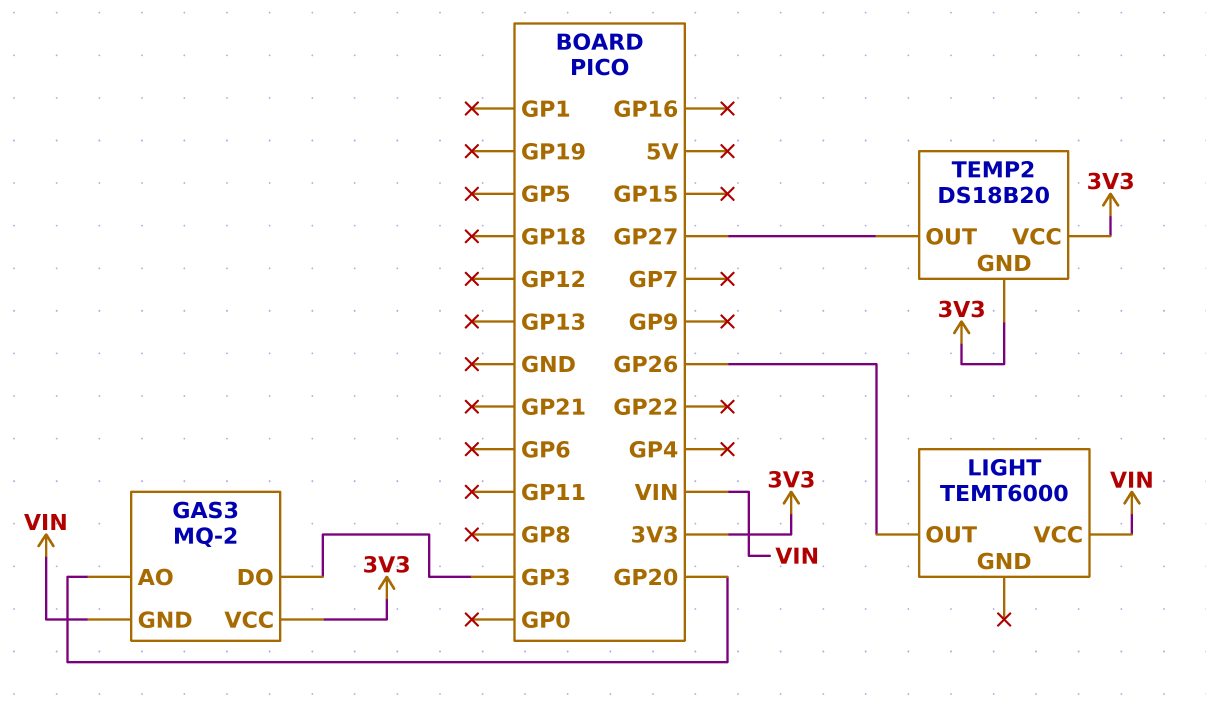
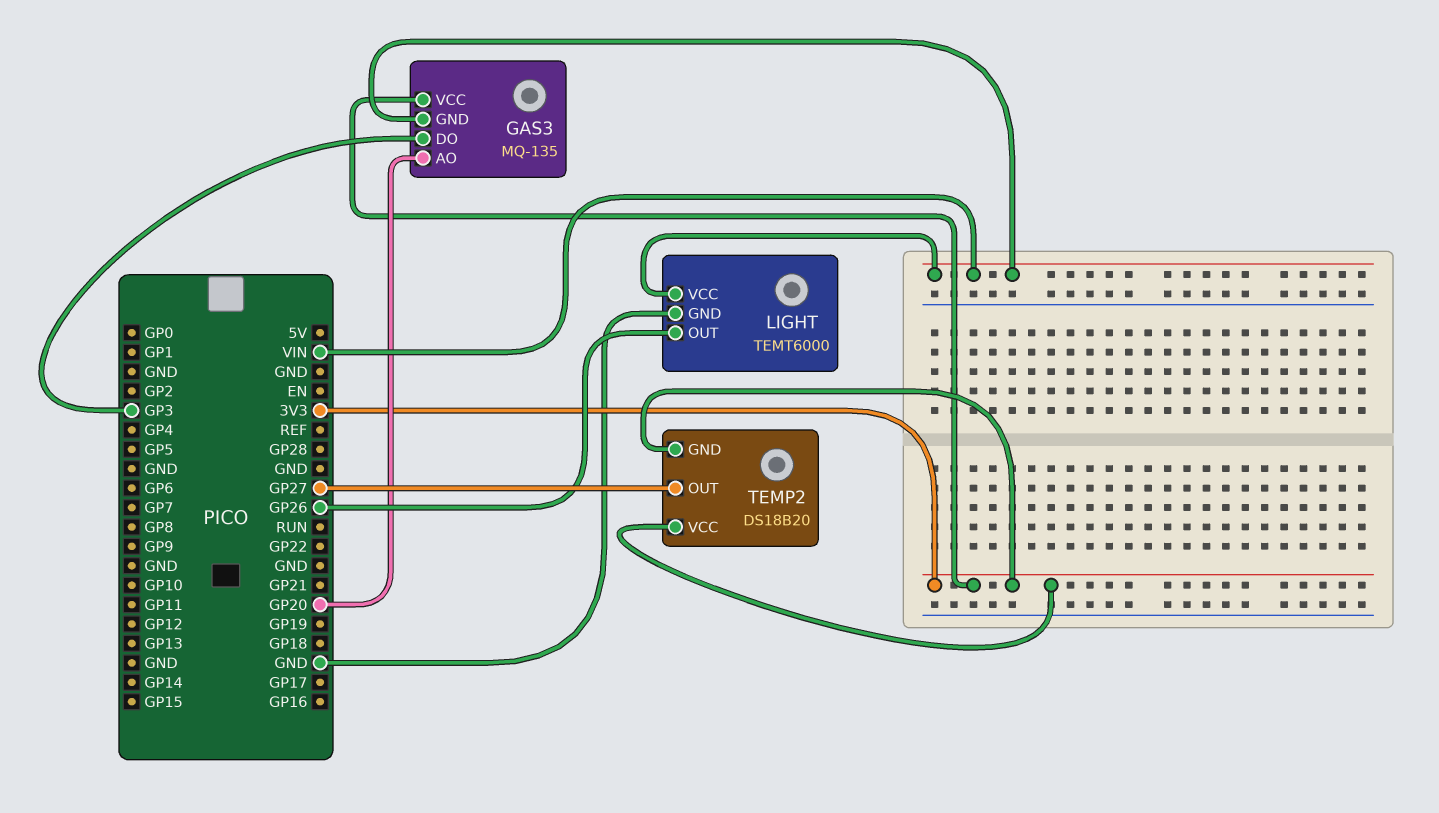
GAS3: MQ-2 -> MQ-135
LIGHT pin GND: none -> GND

